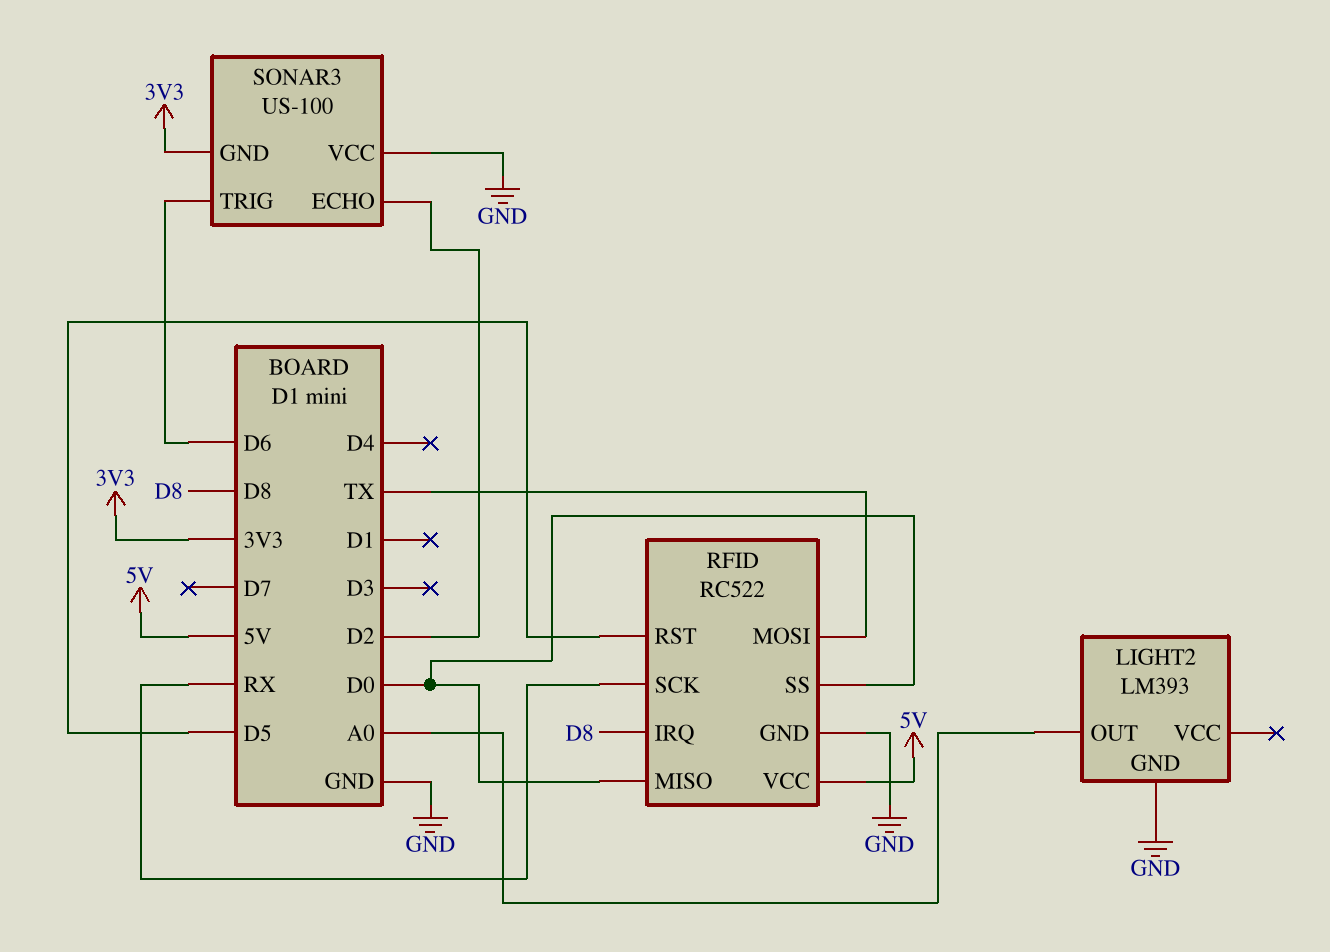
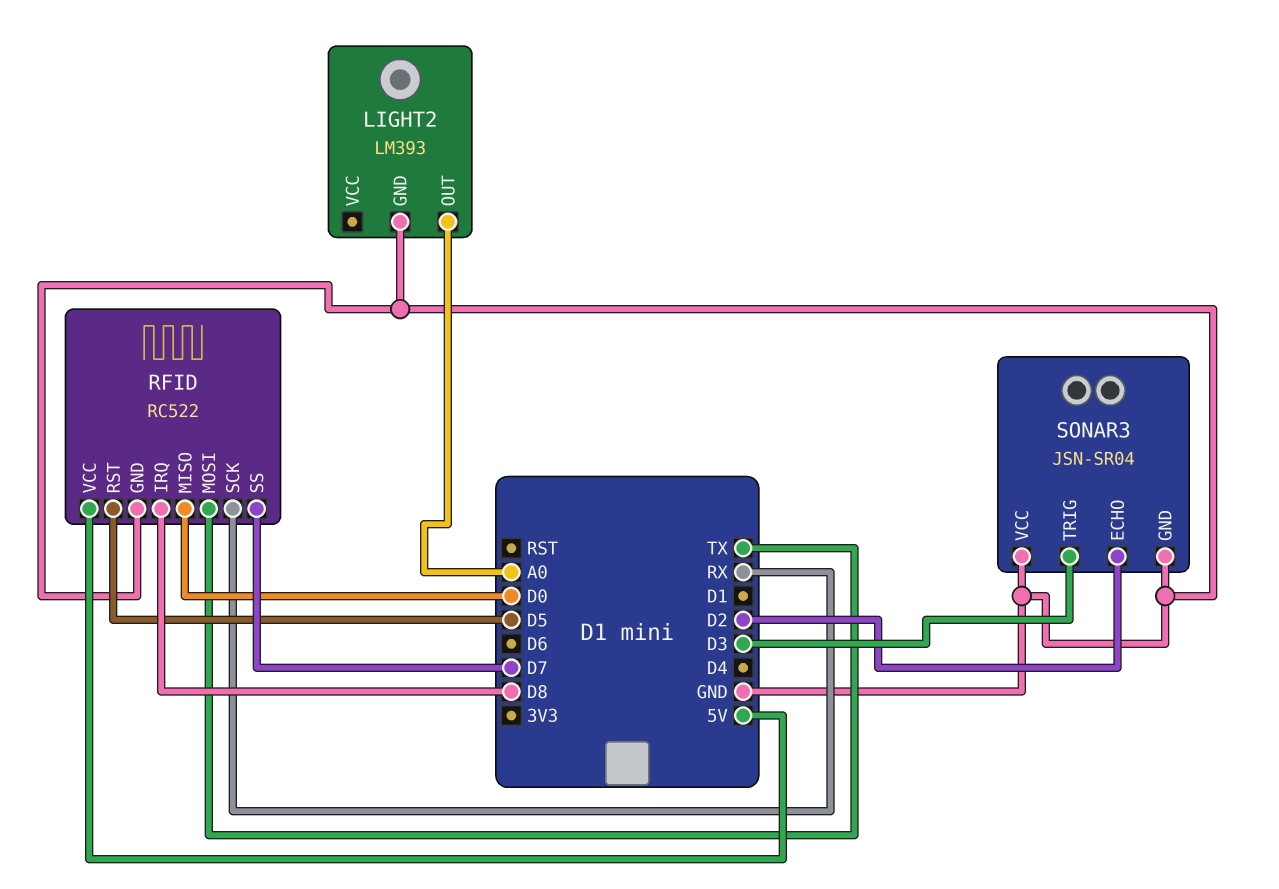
RFID pin SS: D0 -> D7
SONAR3: US-100 -> JSN-SR04
SONAR3 pin GND: 3V3 -> GND
SONAR3 pin TRIG: D6 -> D3

